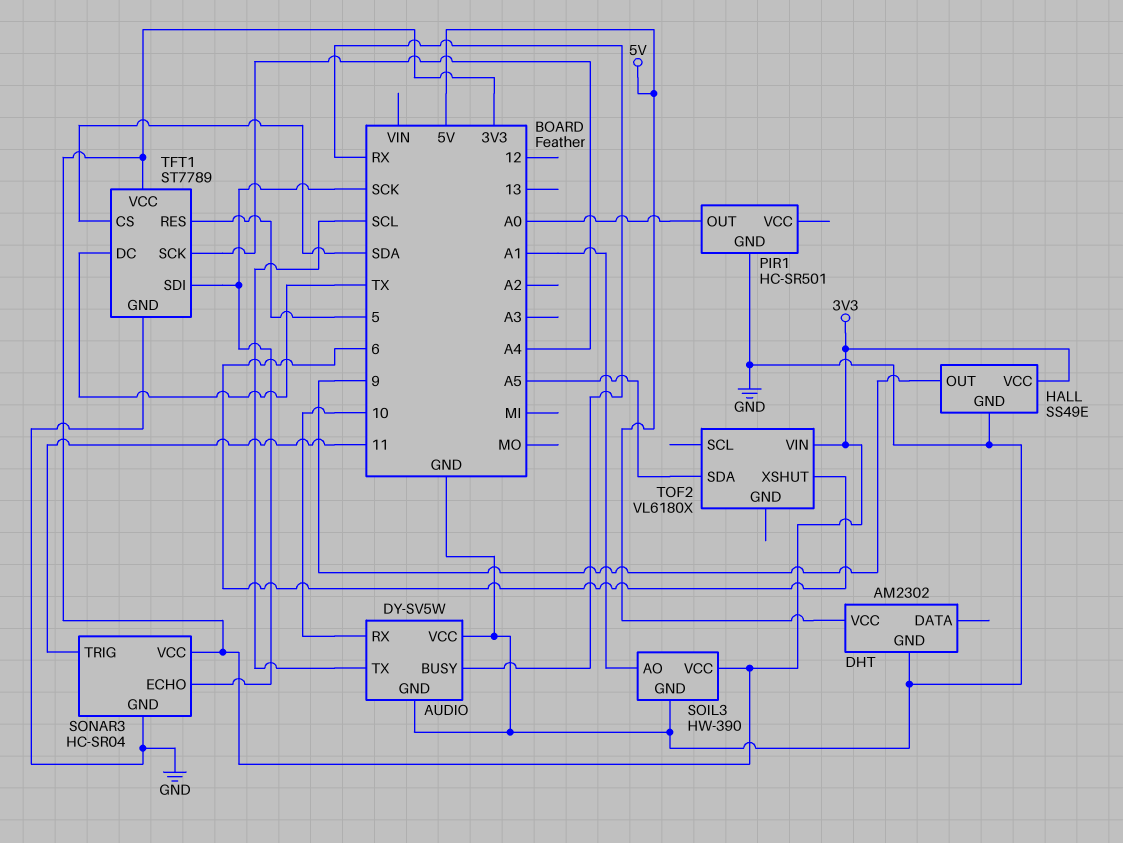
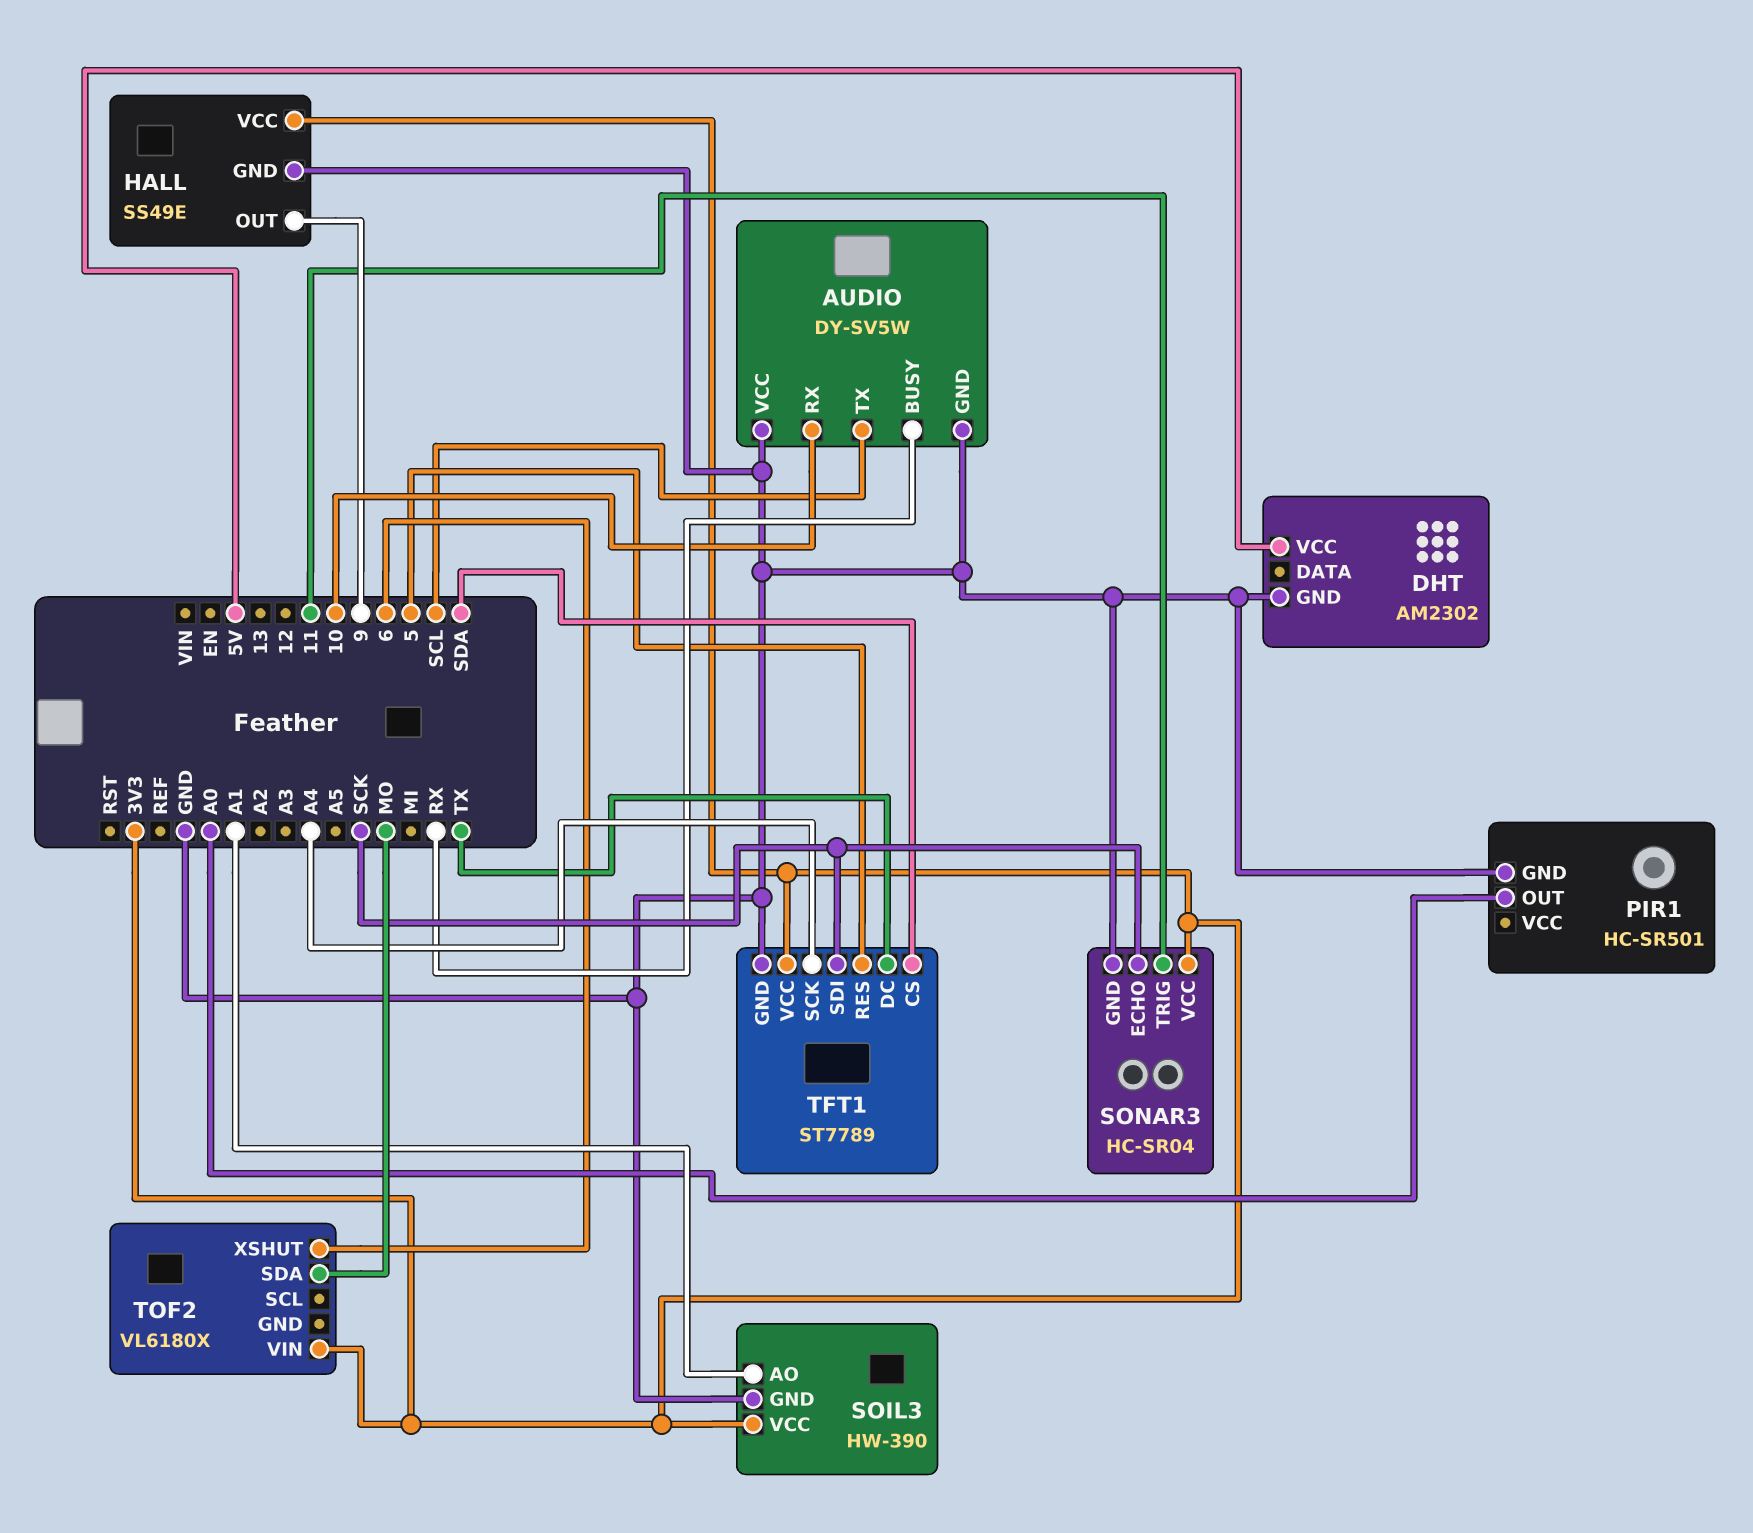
TOF2 pin SDA: A5 -> MO

